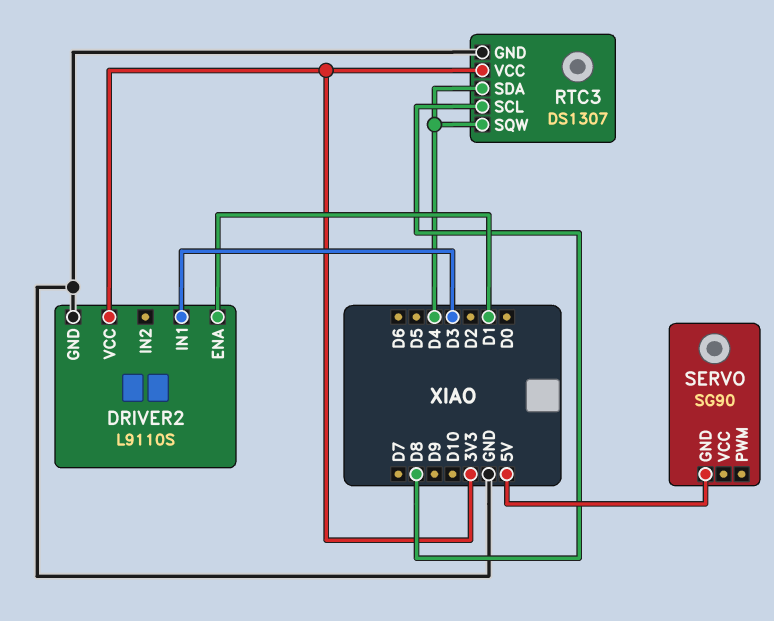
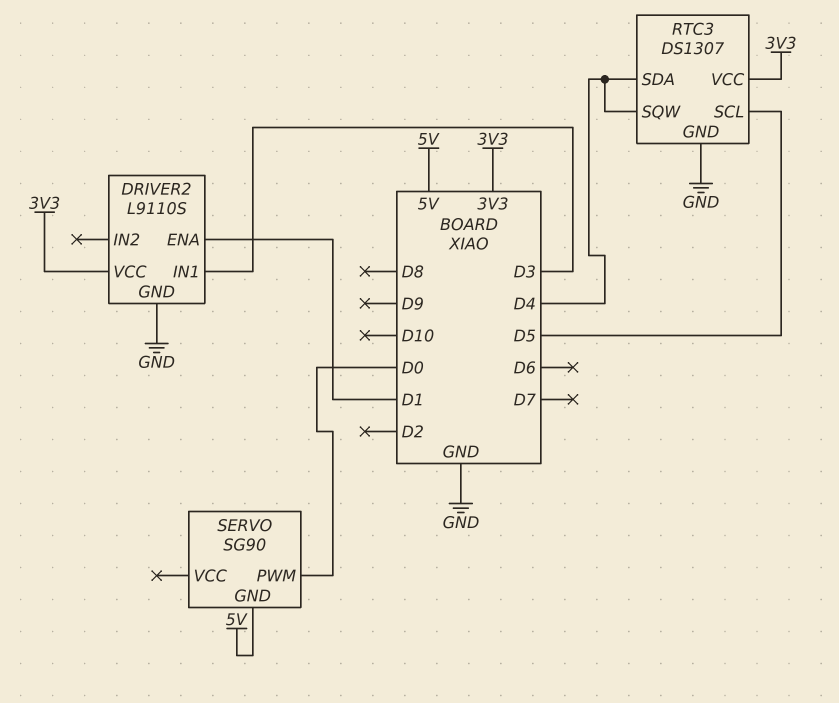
RTC3 pin SCL: D8 -> D5
SERVO pin PWM: none -> D0

